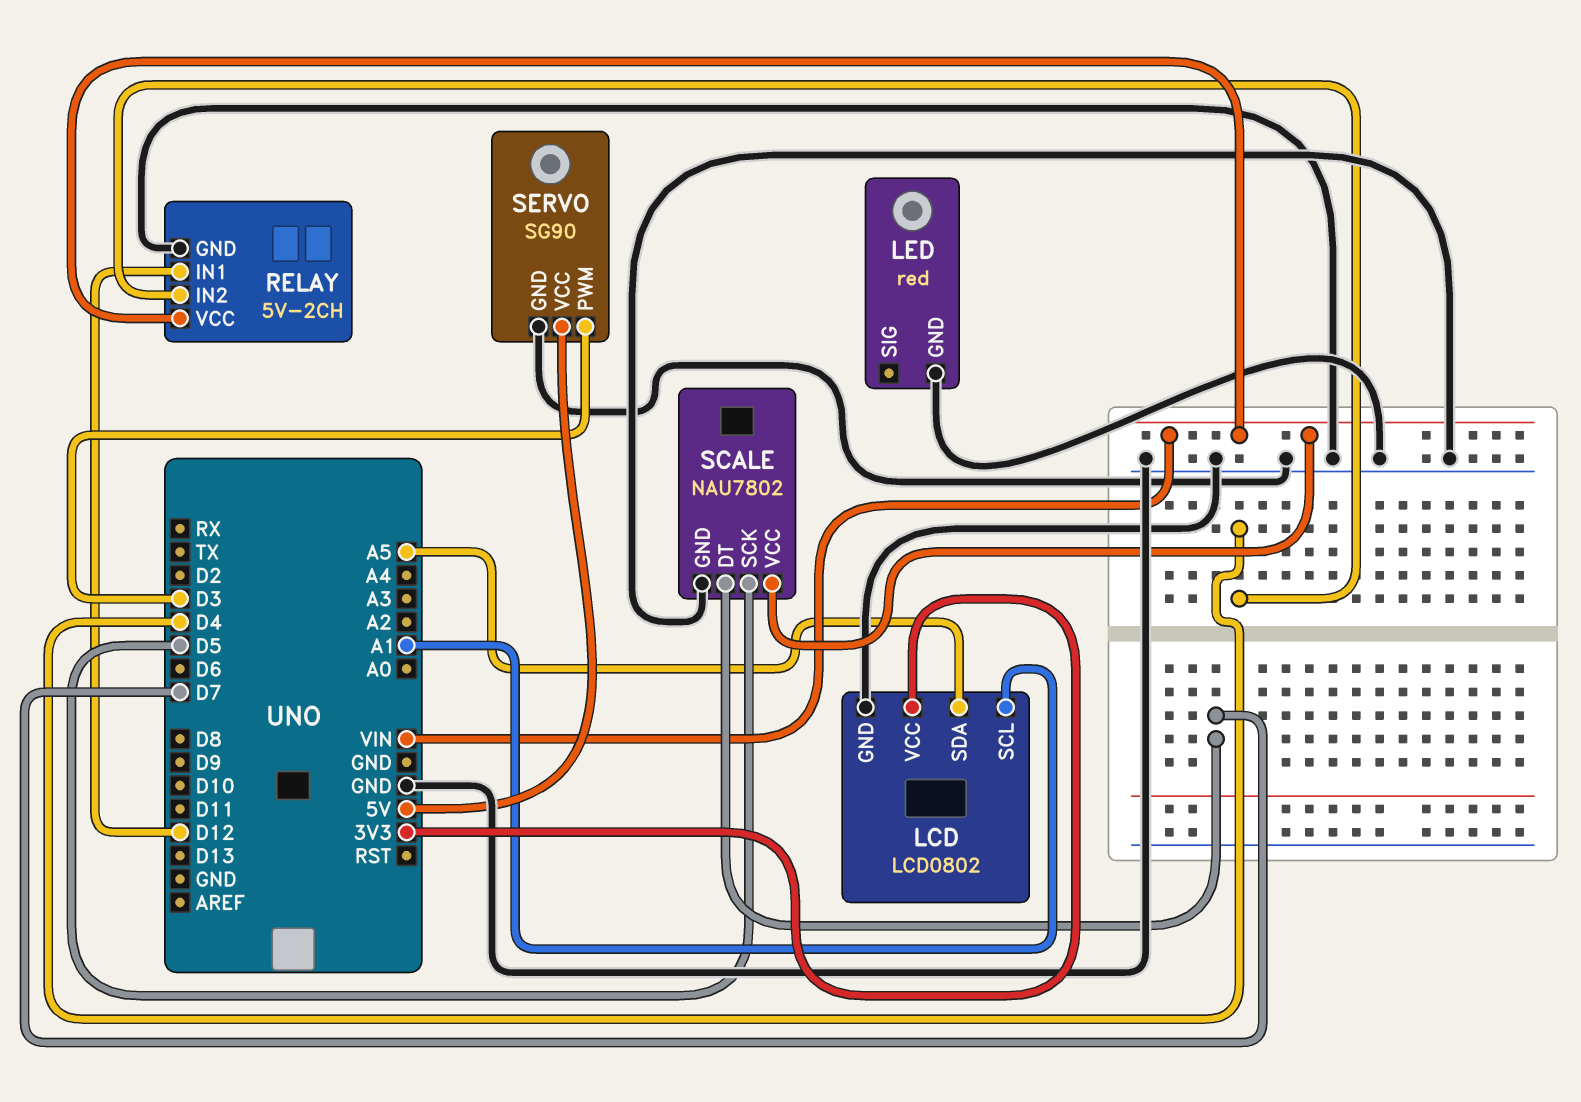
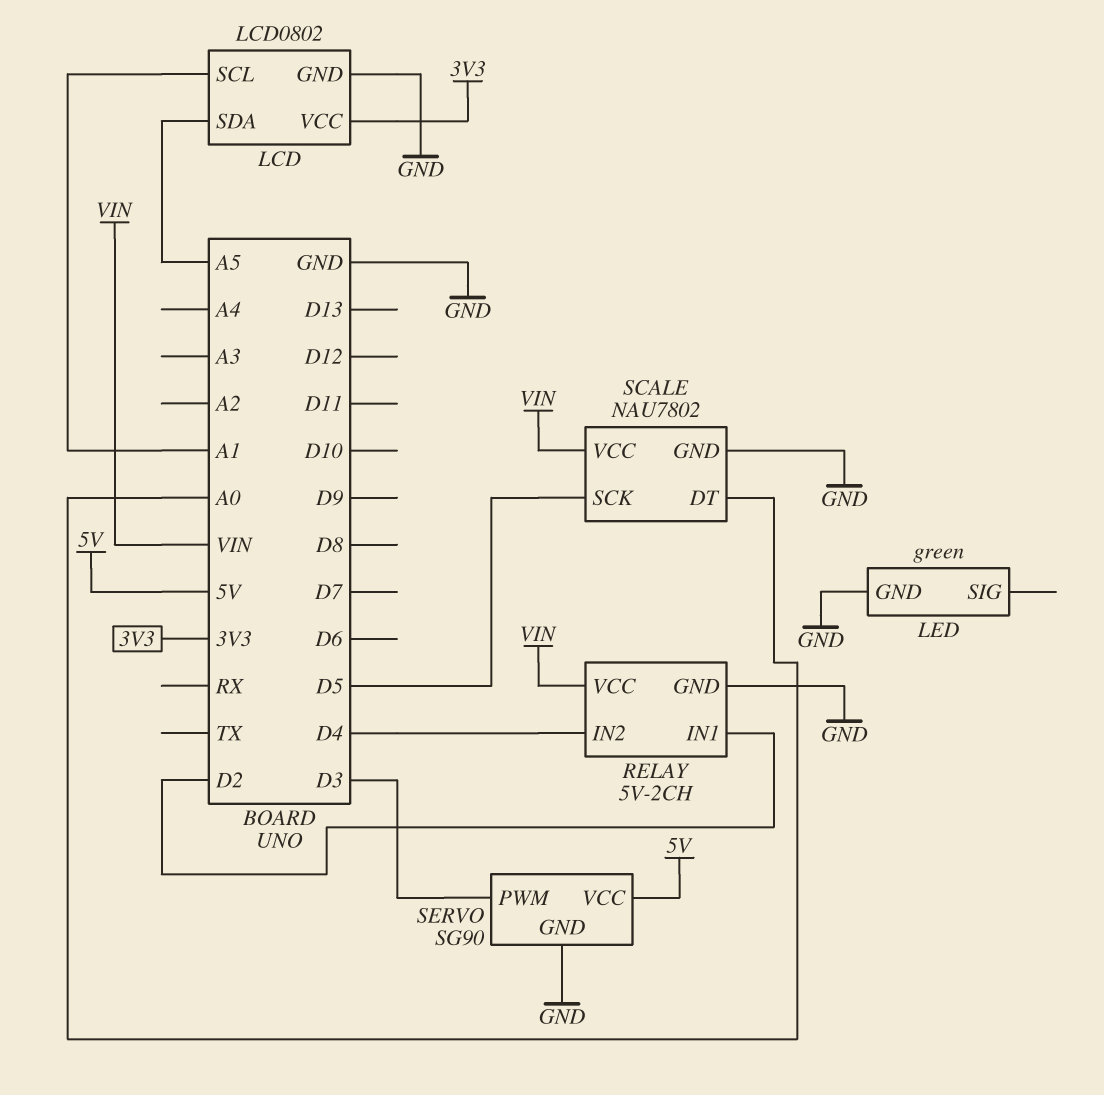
LED: red -> green
RELAY pin IN1: D12 -> D2
SCALE pin DT: D7 -> A0

